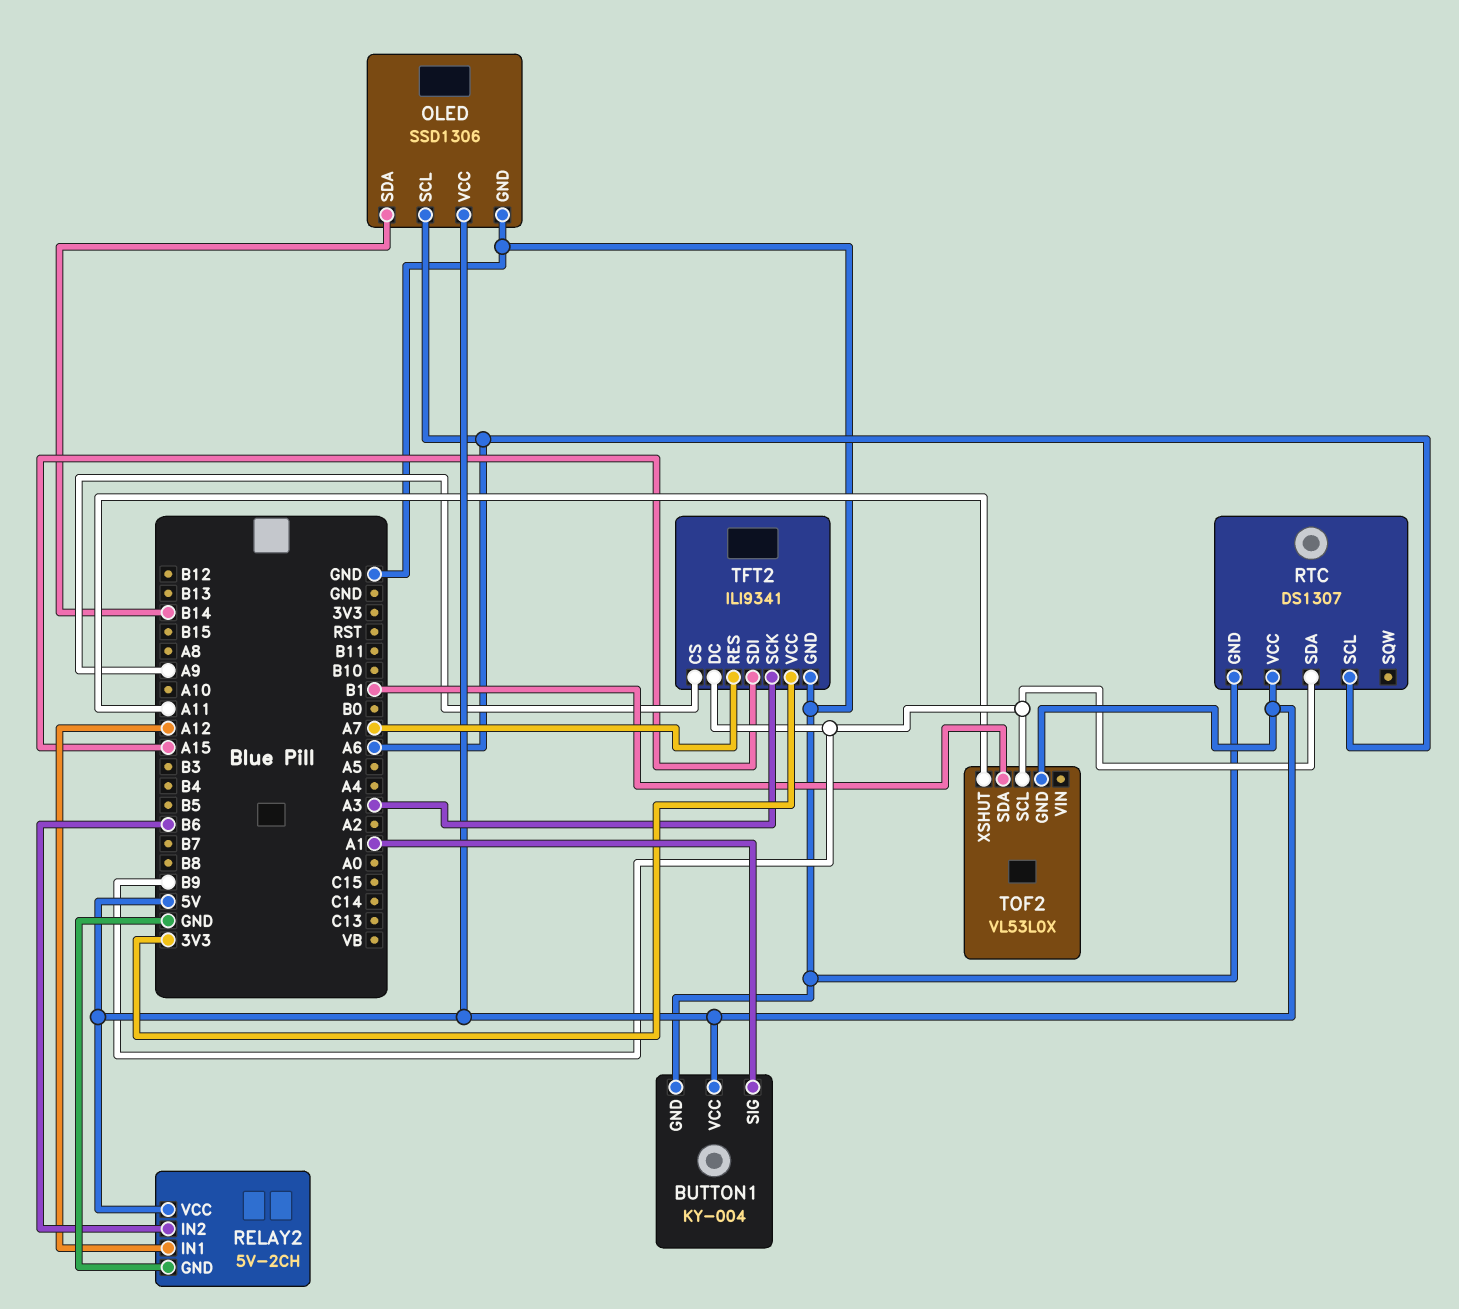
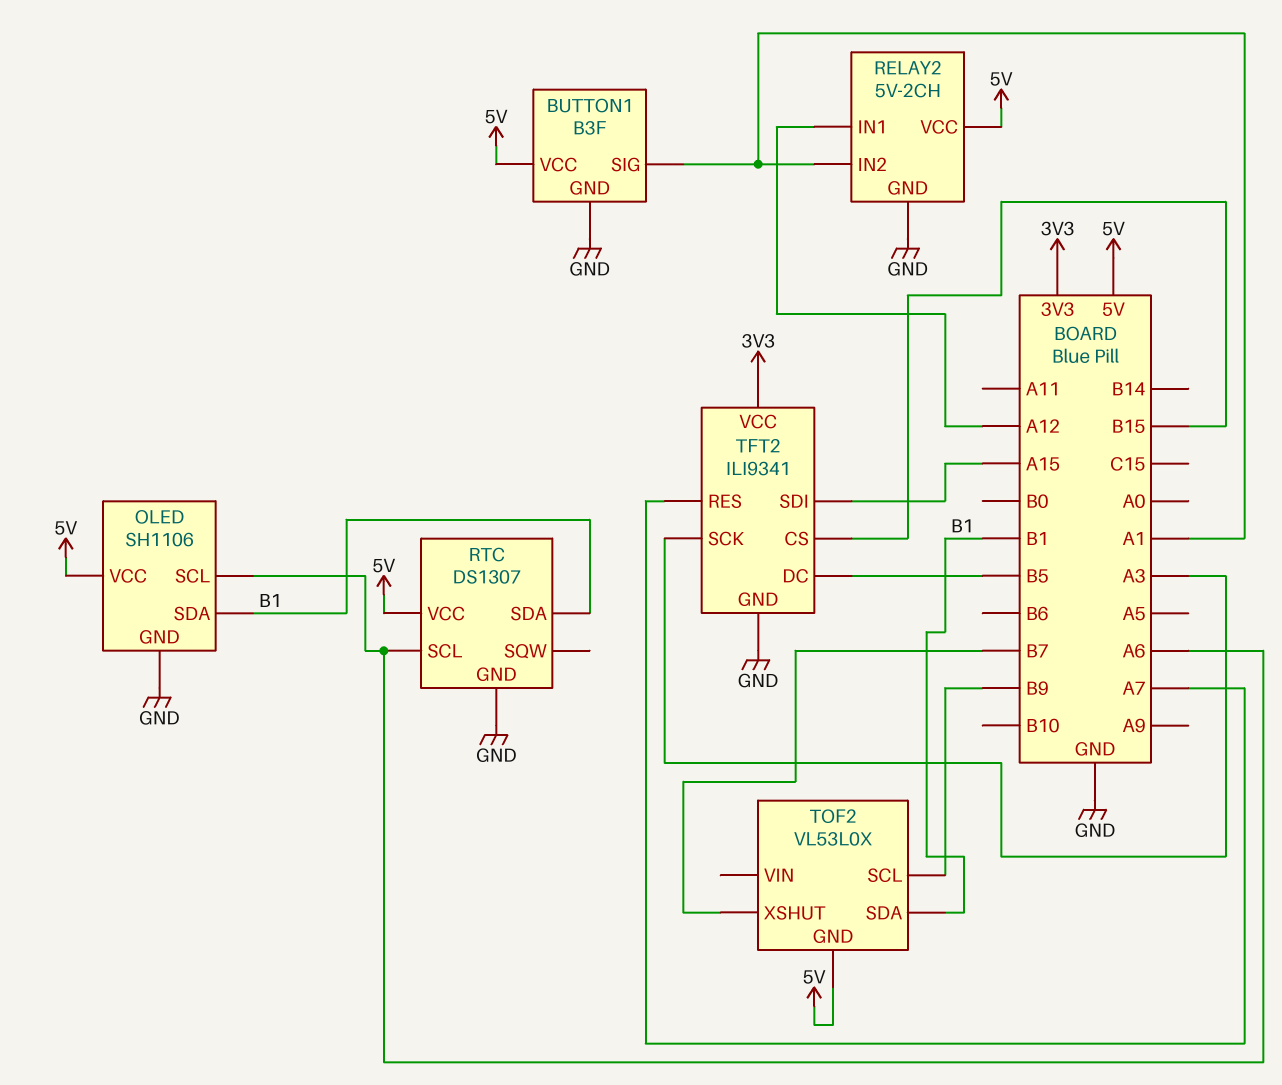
BUTTON1: KY-004 -> B3F
OLED: SSD1306 -> SH1106
OLED pin SDA: B14 -> B1
RELAY2 pin IN2: B6 -> A1
RTC pin SDA: B9 -> B1
TFT2 pin CS: A9 -> B15
TFT2 pin DC: B9 -> B5
TOF2 pin XSHUT: A11 -> B7

